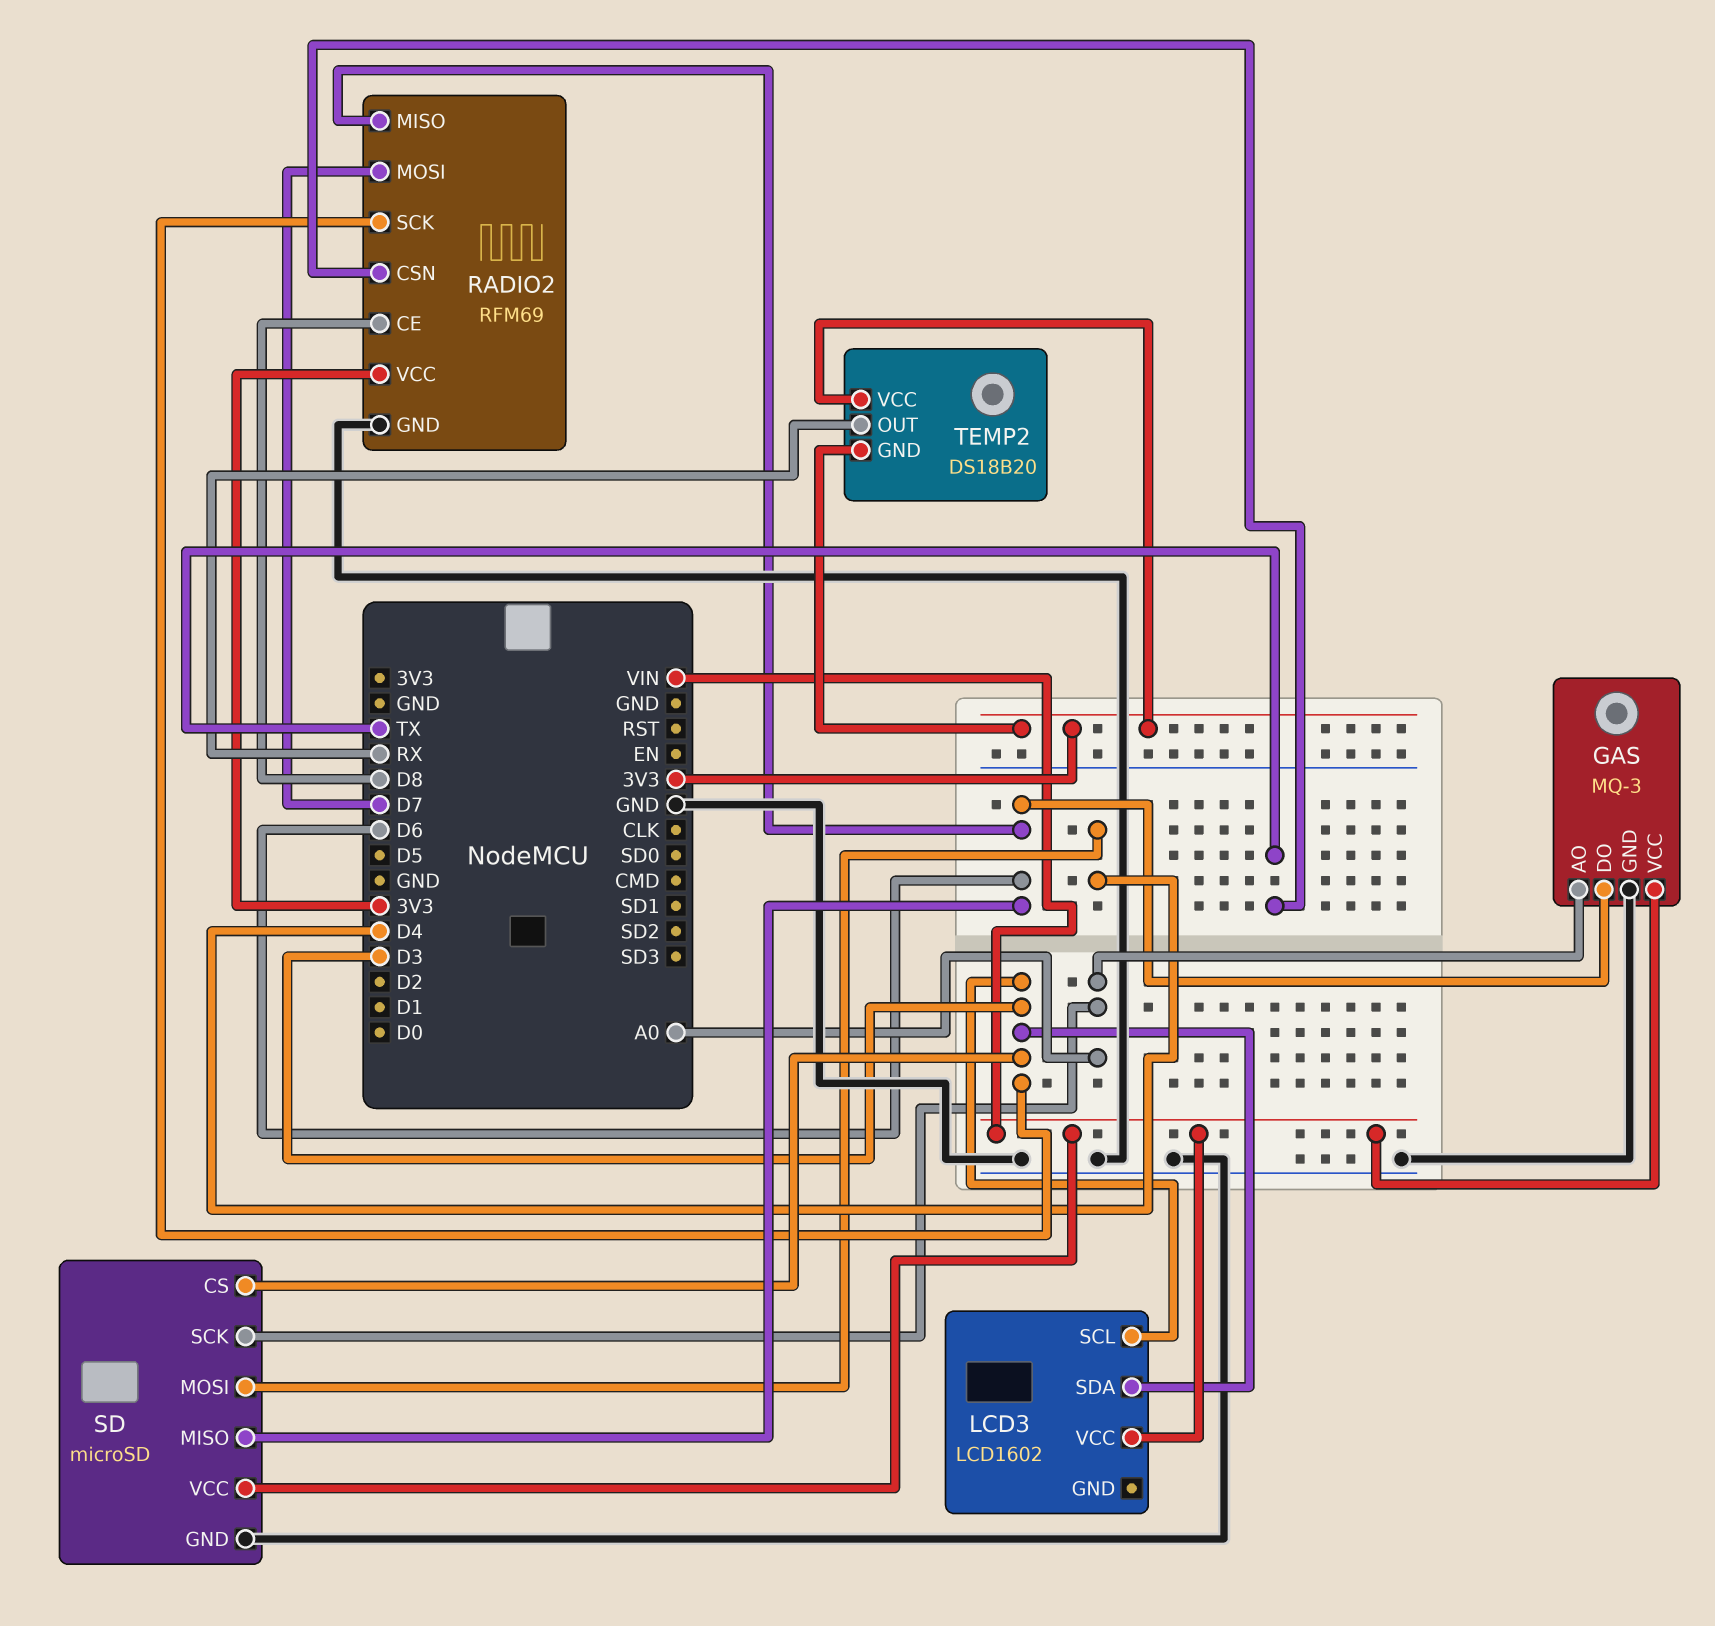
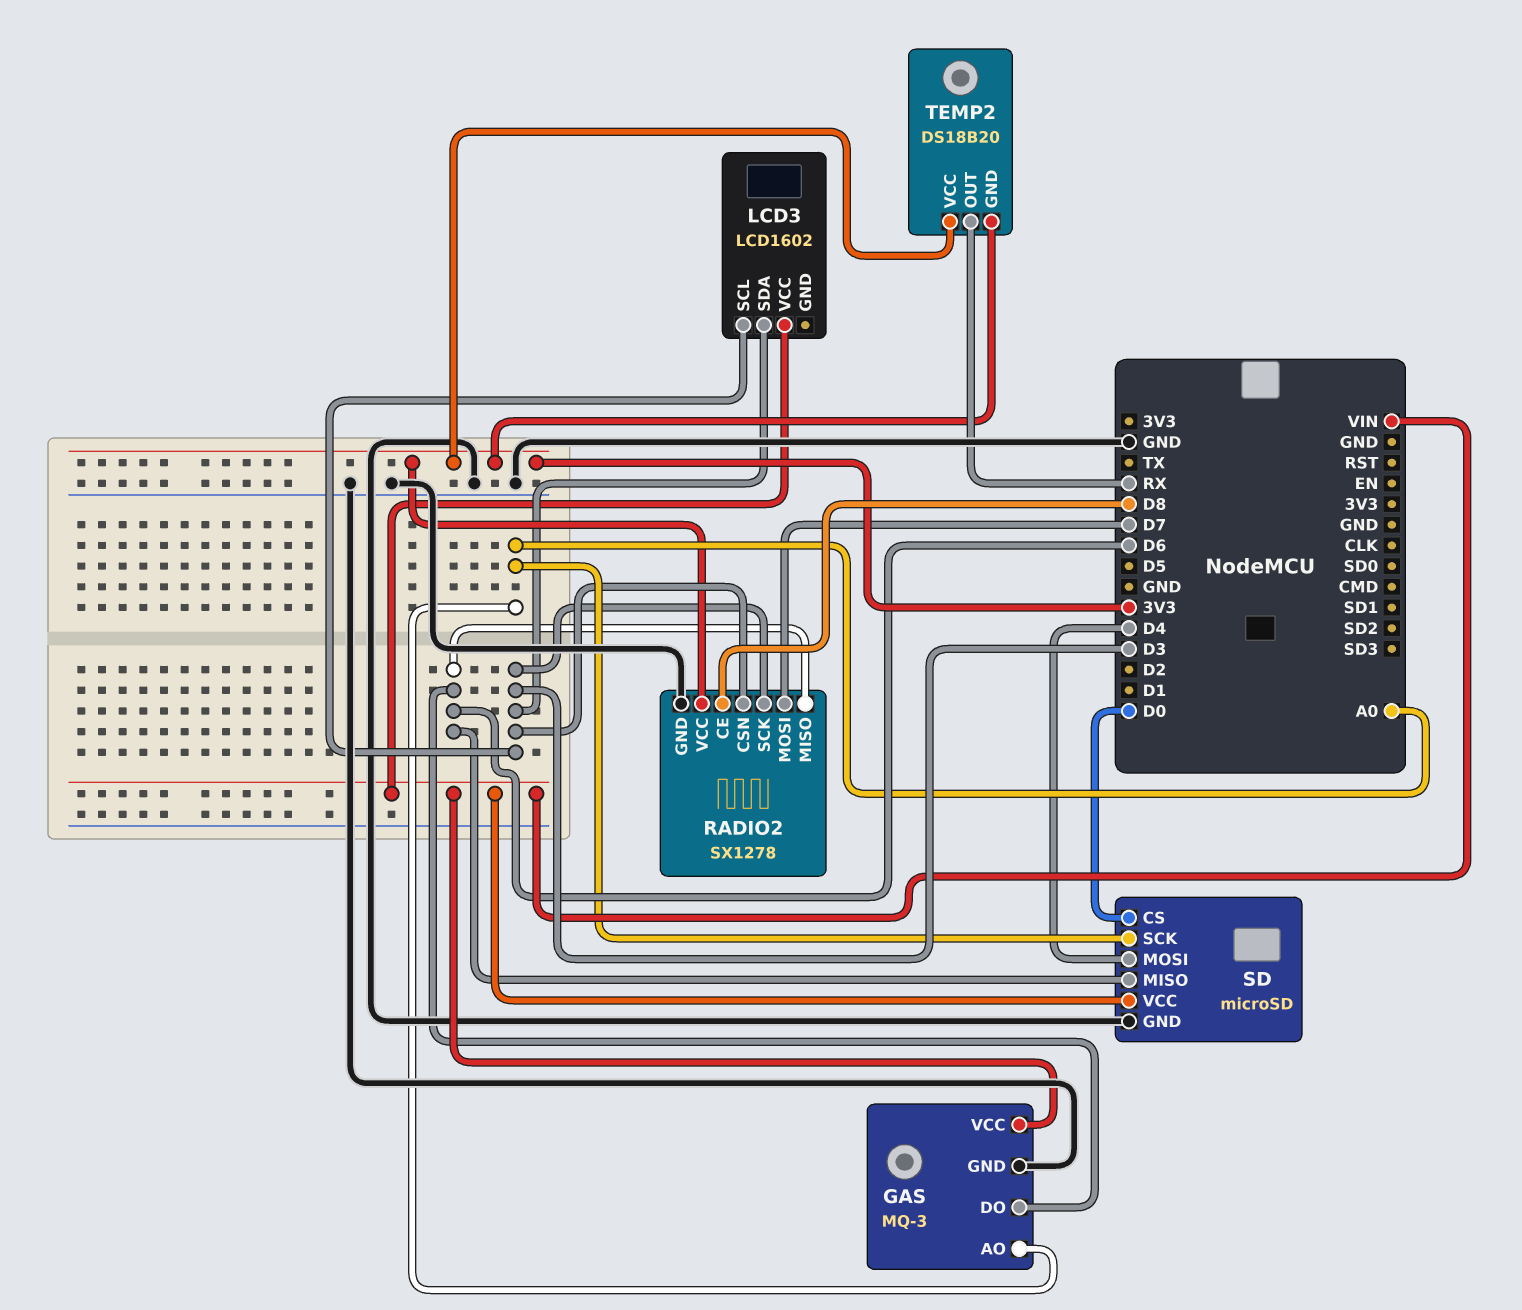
RADIO2: RFM69 -> SX1278
RADIO2 pin CSN: TX -> D3
SD pin CS: D3 -> D0

